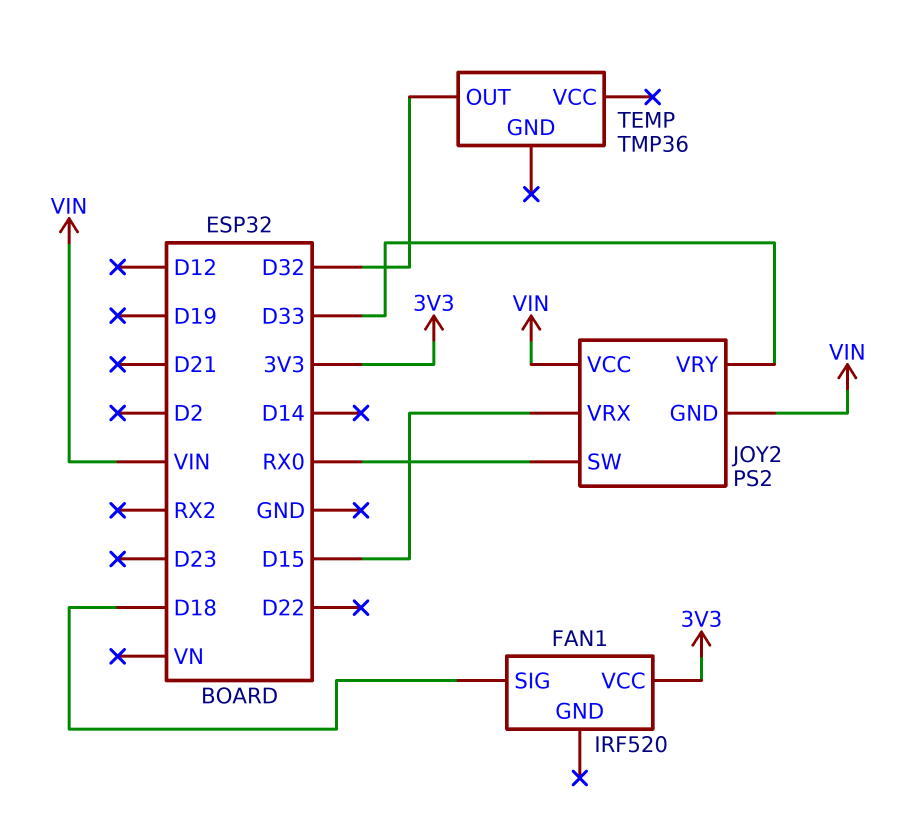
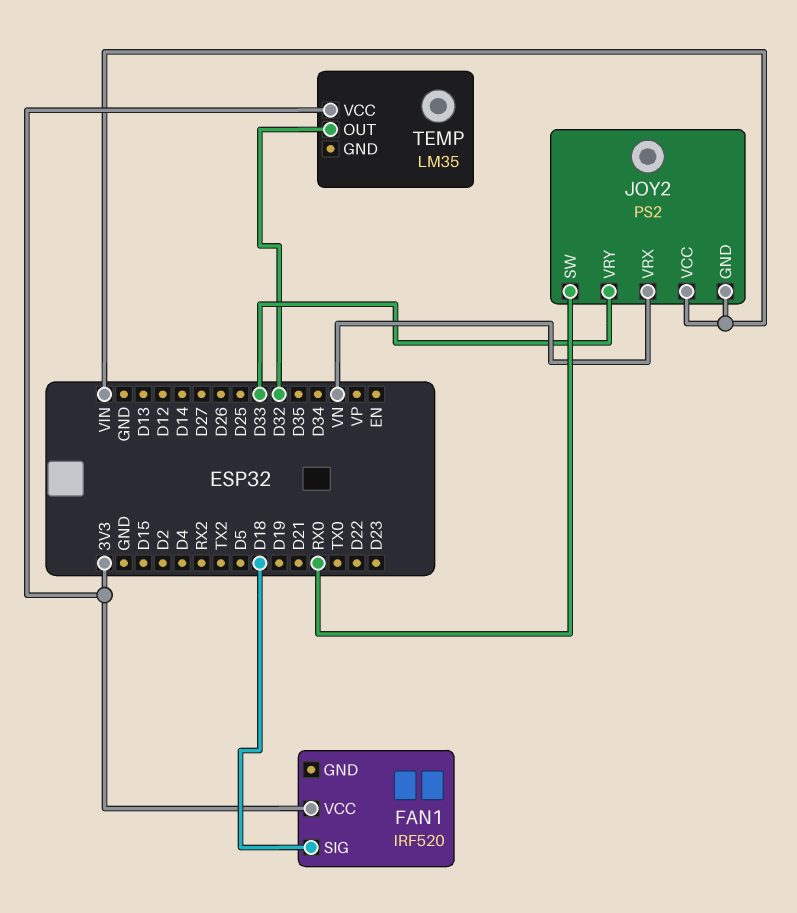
JOY2 pin VRX: D15 -> VN
TEMP: TMP36 -> LM35
TEMP pin VCC: none -> 3V3

